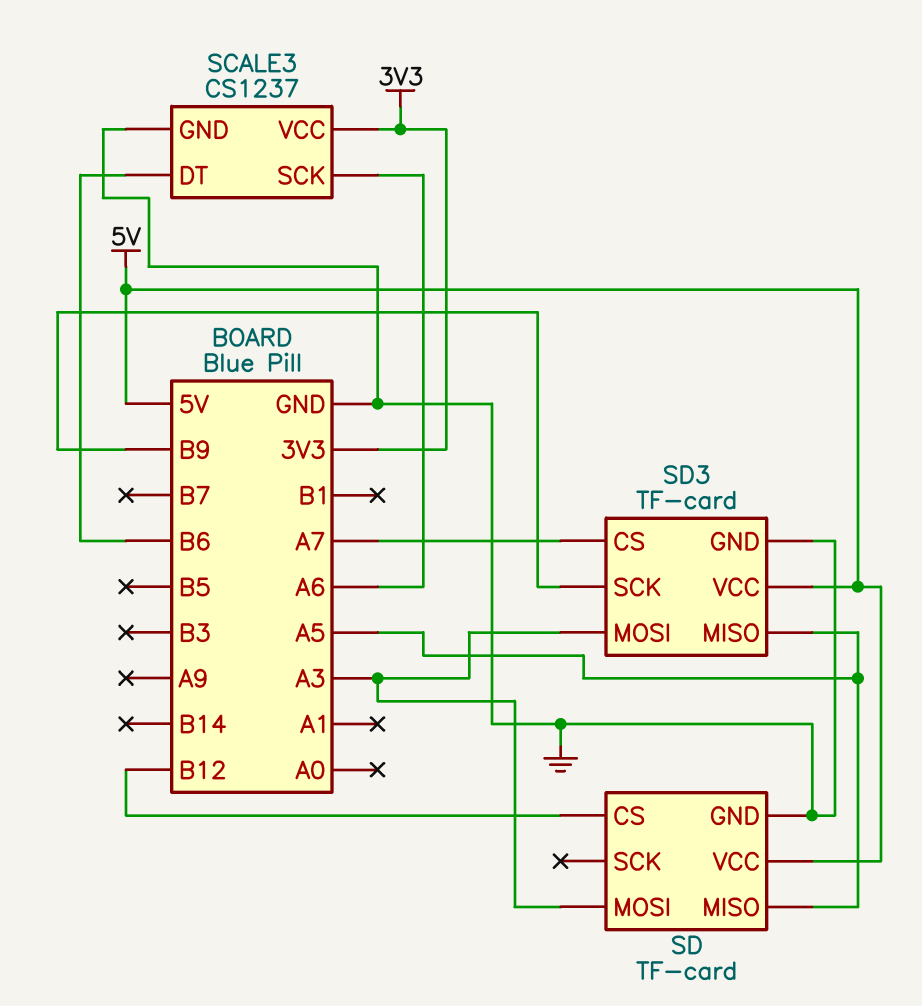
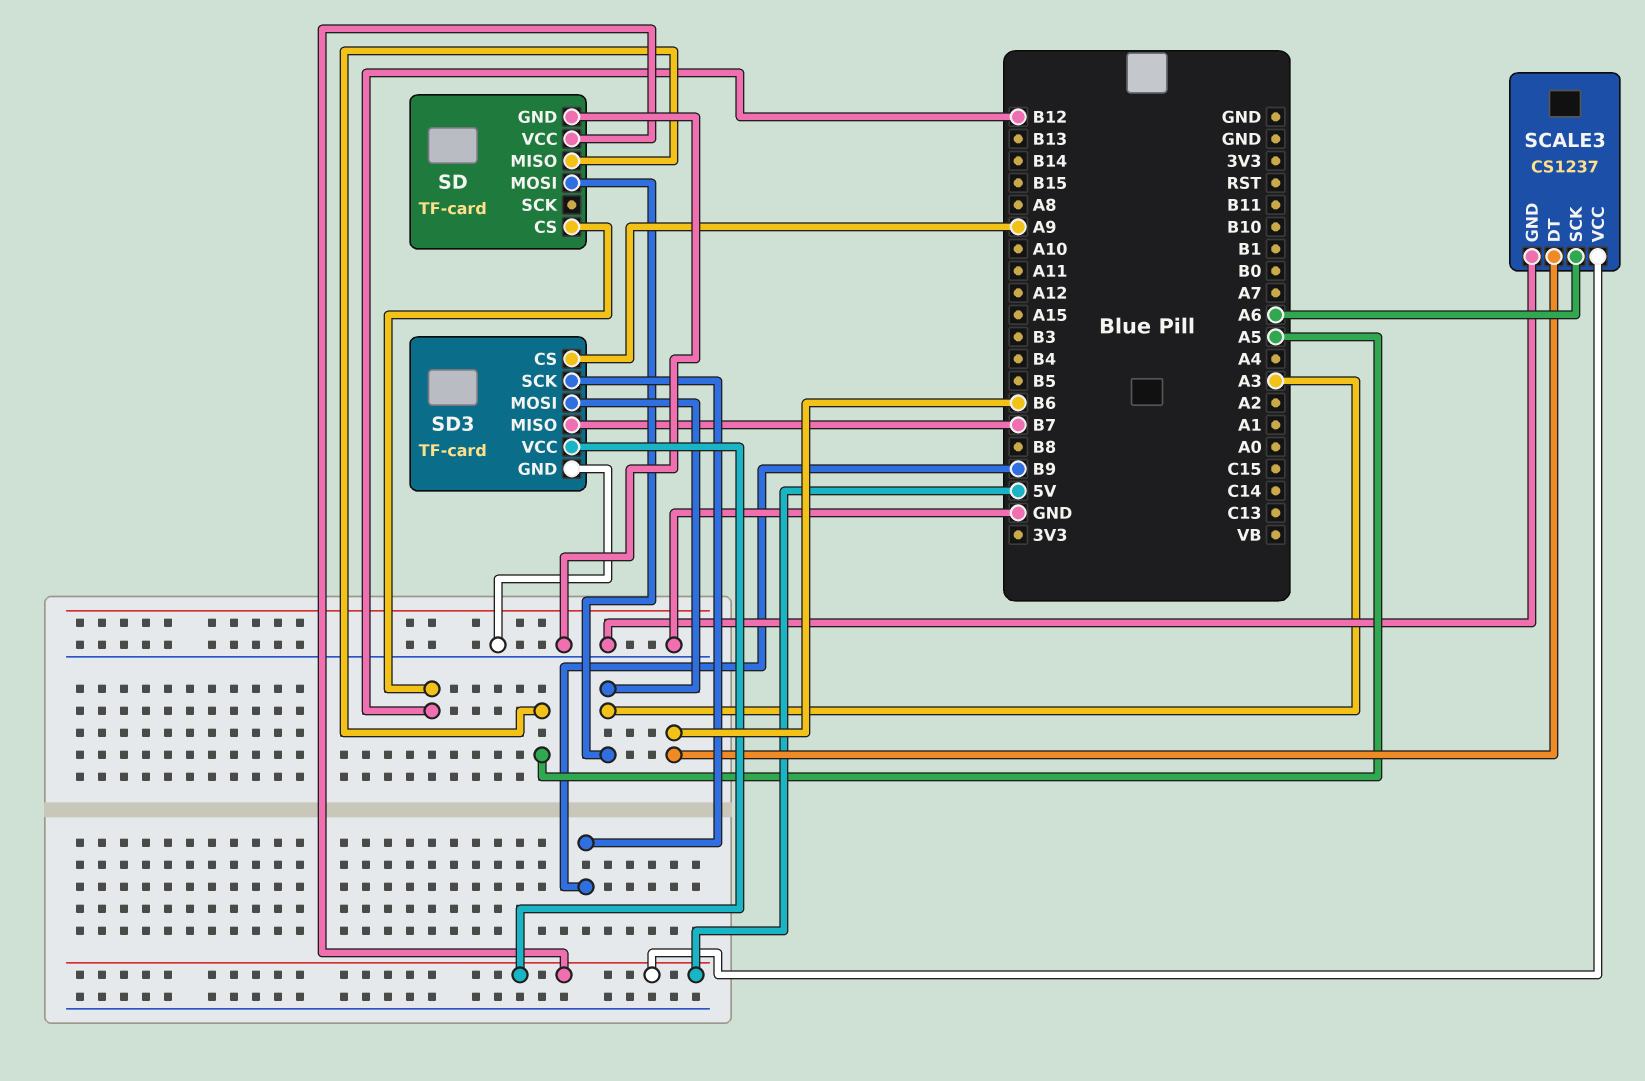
SCALE3 pin VCC: 3V3 -> 5V
SD3 pin CS: A7 -> A9
SD3 pin MISO: A5 -> B7

